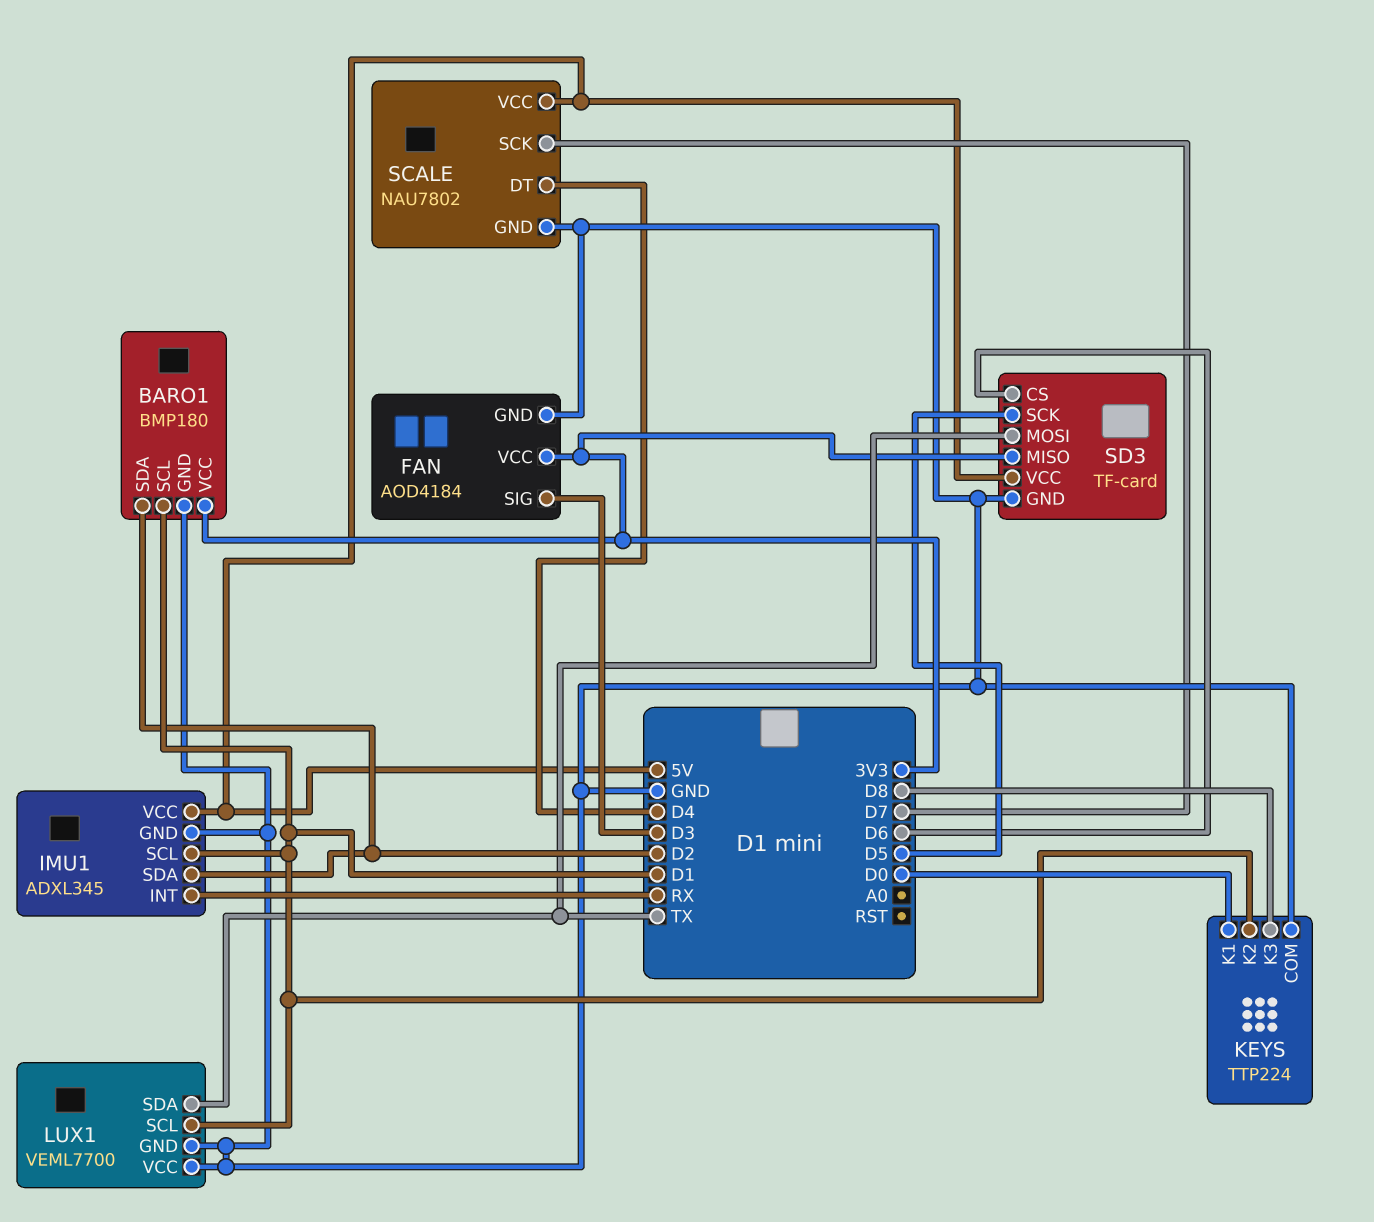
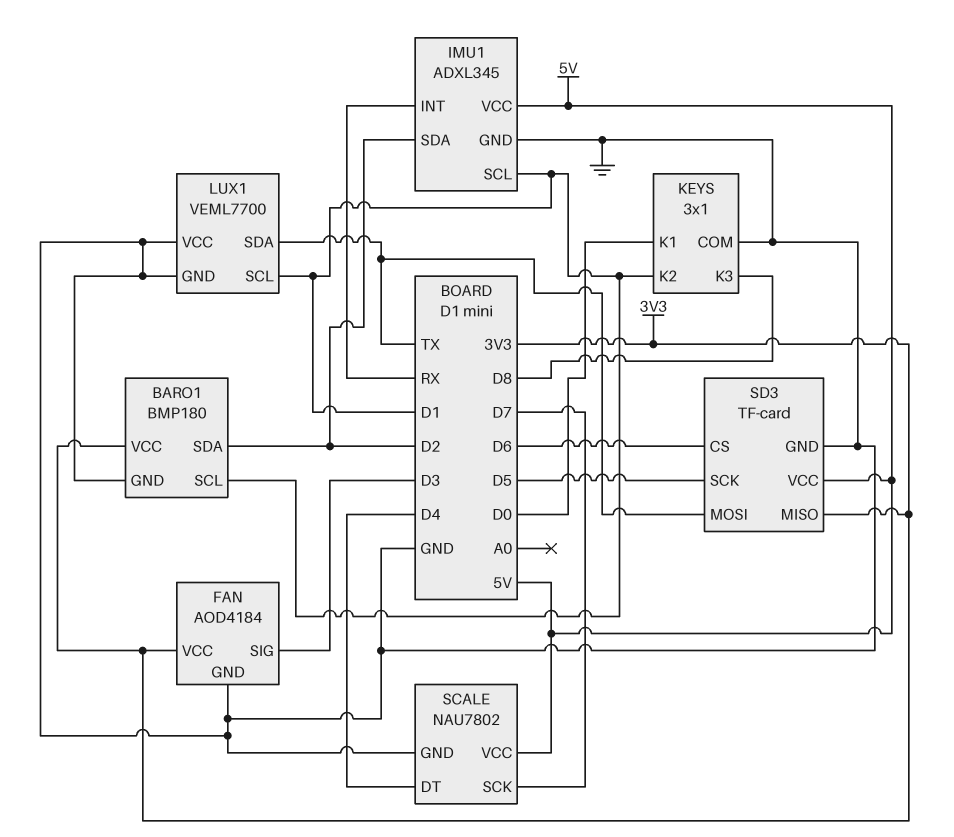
KEYS: TTP224 -> 3x1

